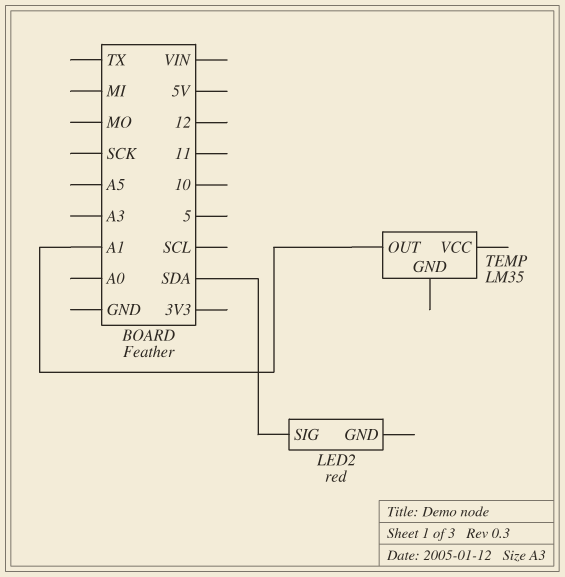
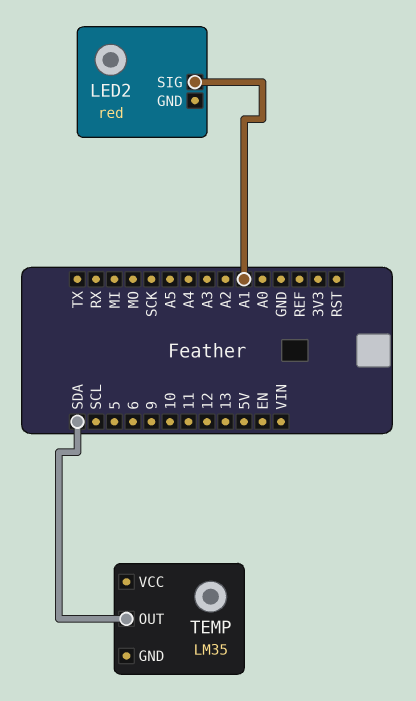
LED2 pin SIG: SDA -> A1
TEMP pin OUT: A1 -> SDA

